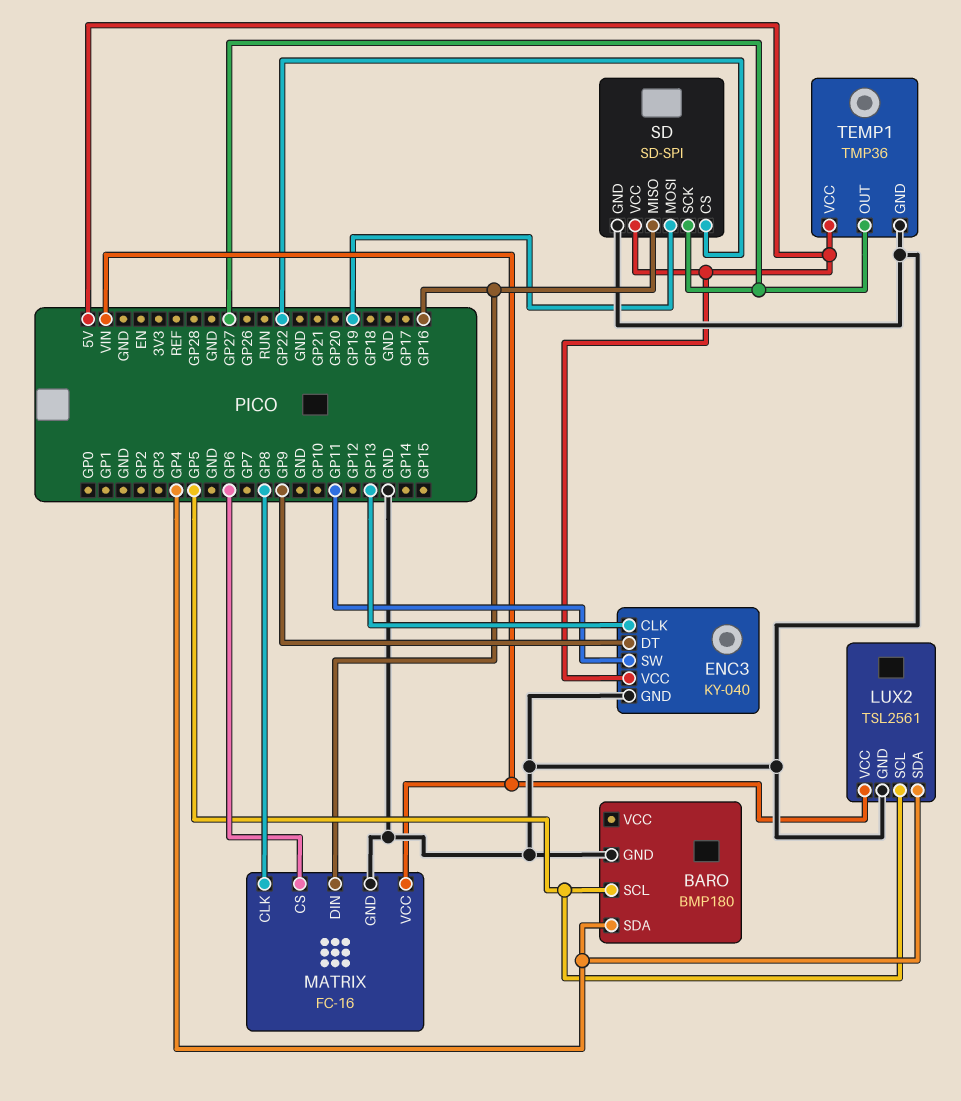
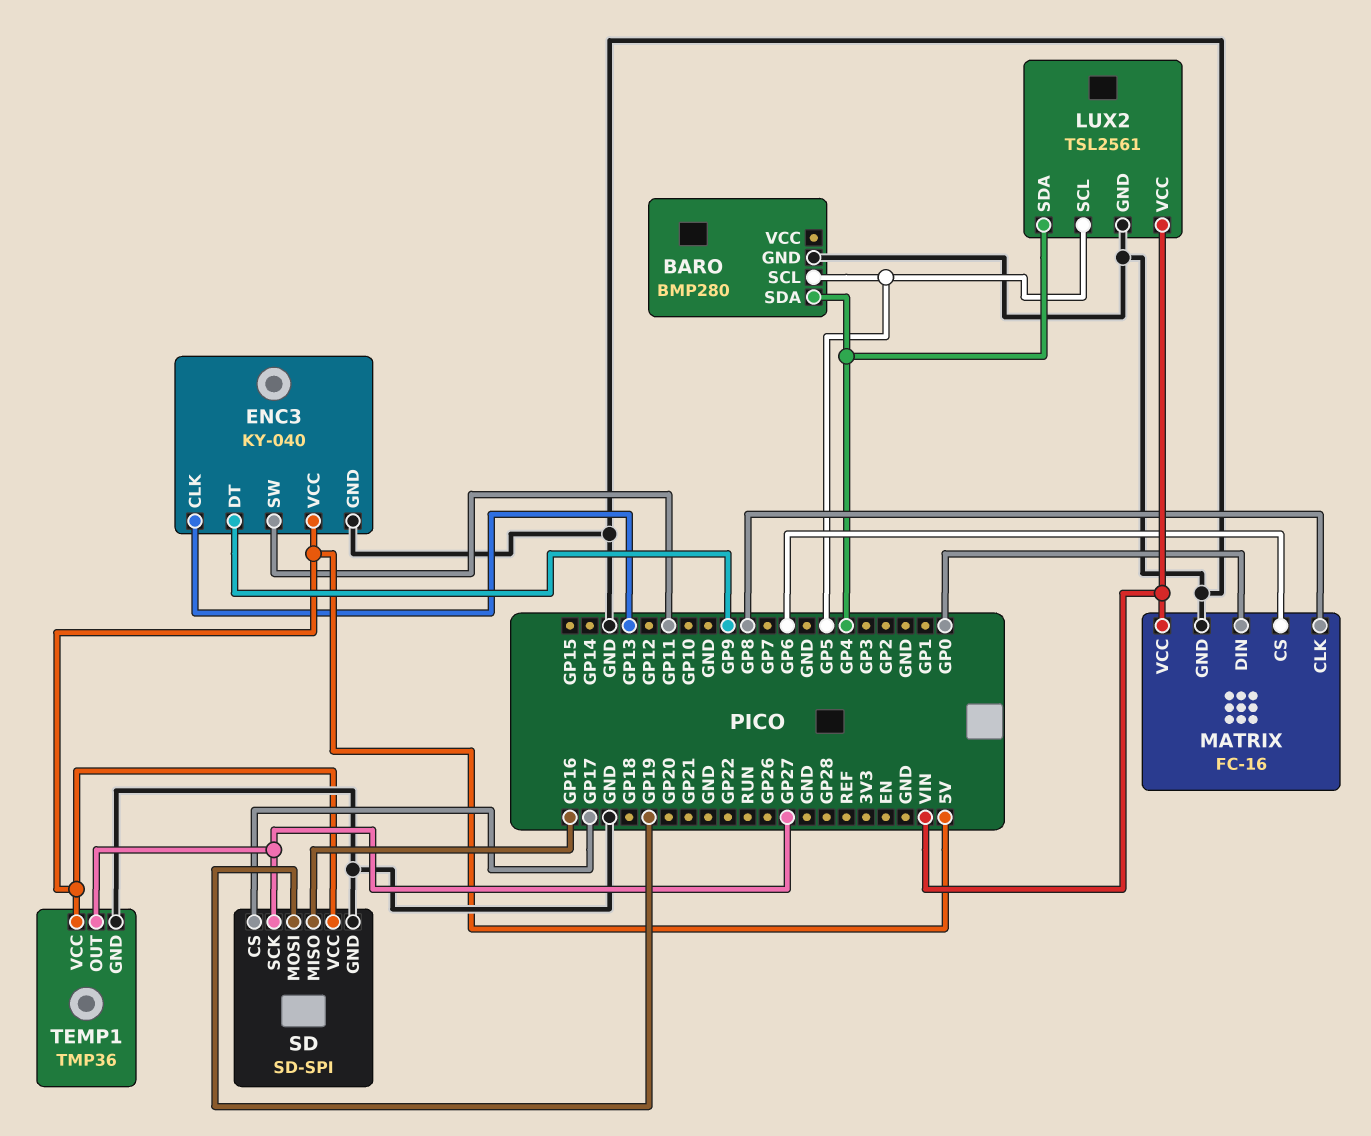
BARO: BMP180 -> BMP280
MATRIX pin DIN: GP16 -> GP0
SD pin CS: GP22 -> GP17

